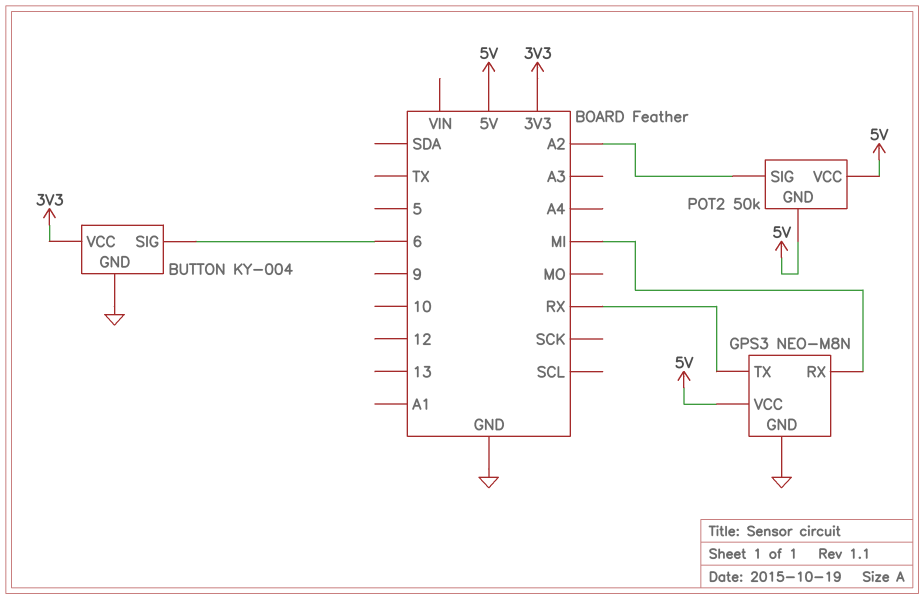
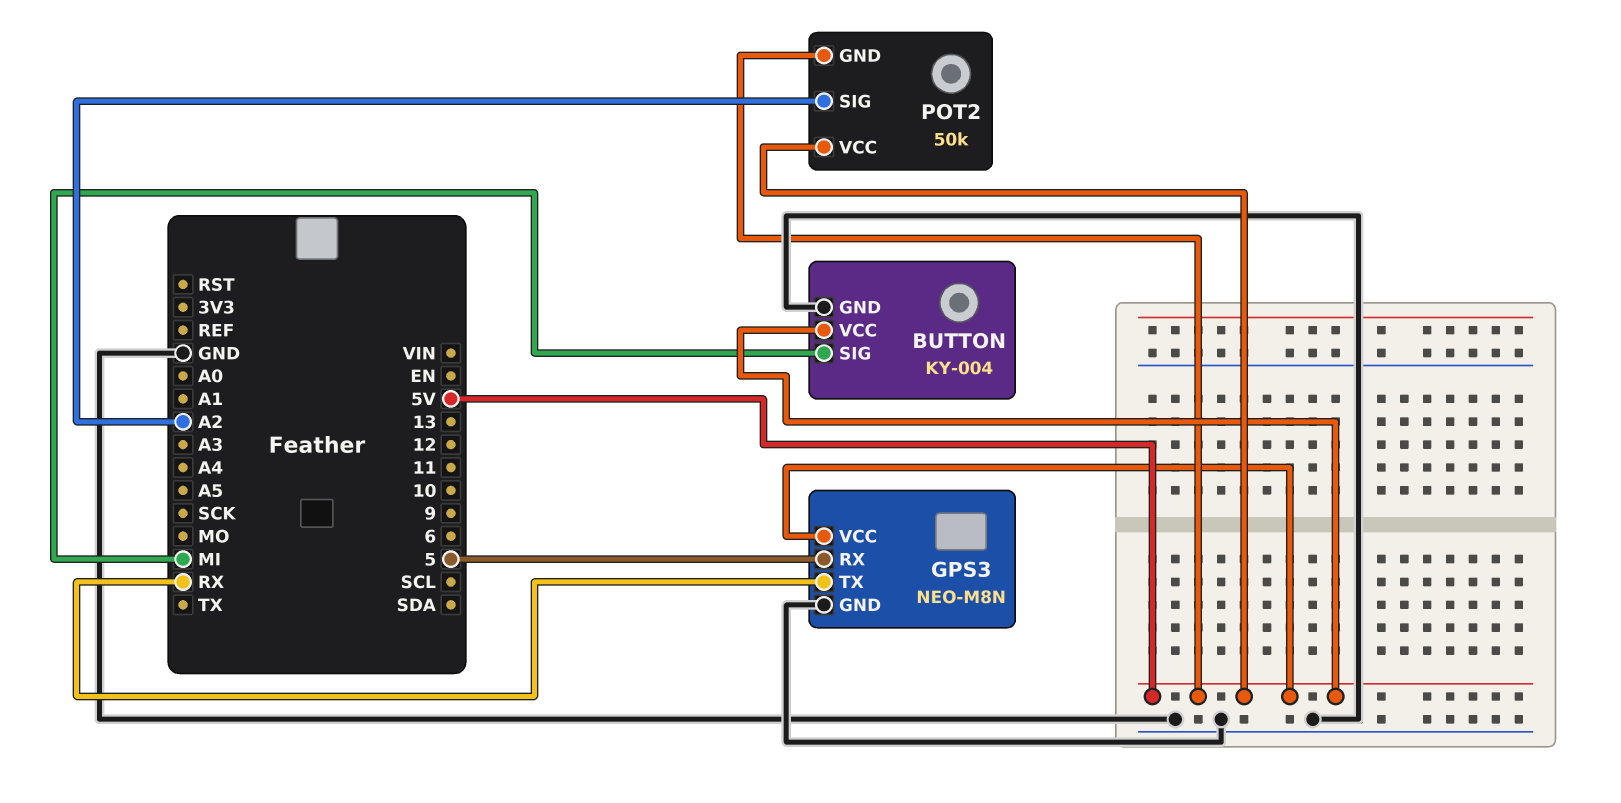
BUTTON pin SIG: 6 -> MI
BUTTON pin VCC: 3V3 -> 5V
GPS3 pin RX: MI -> 5

